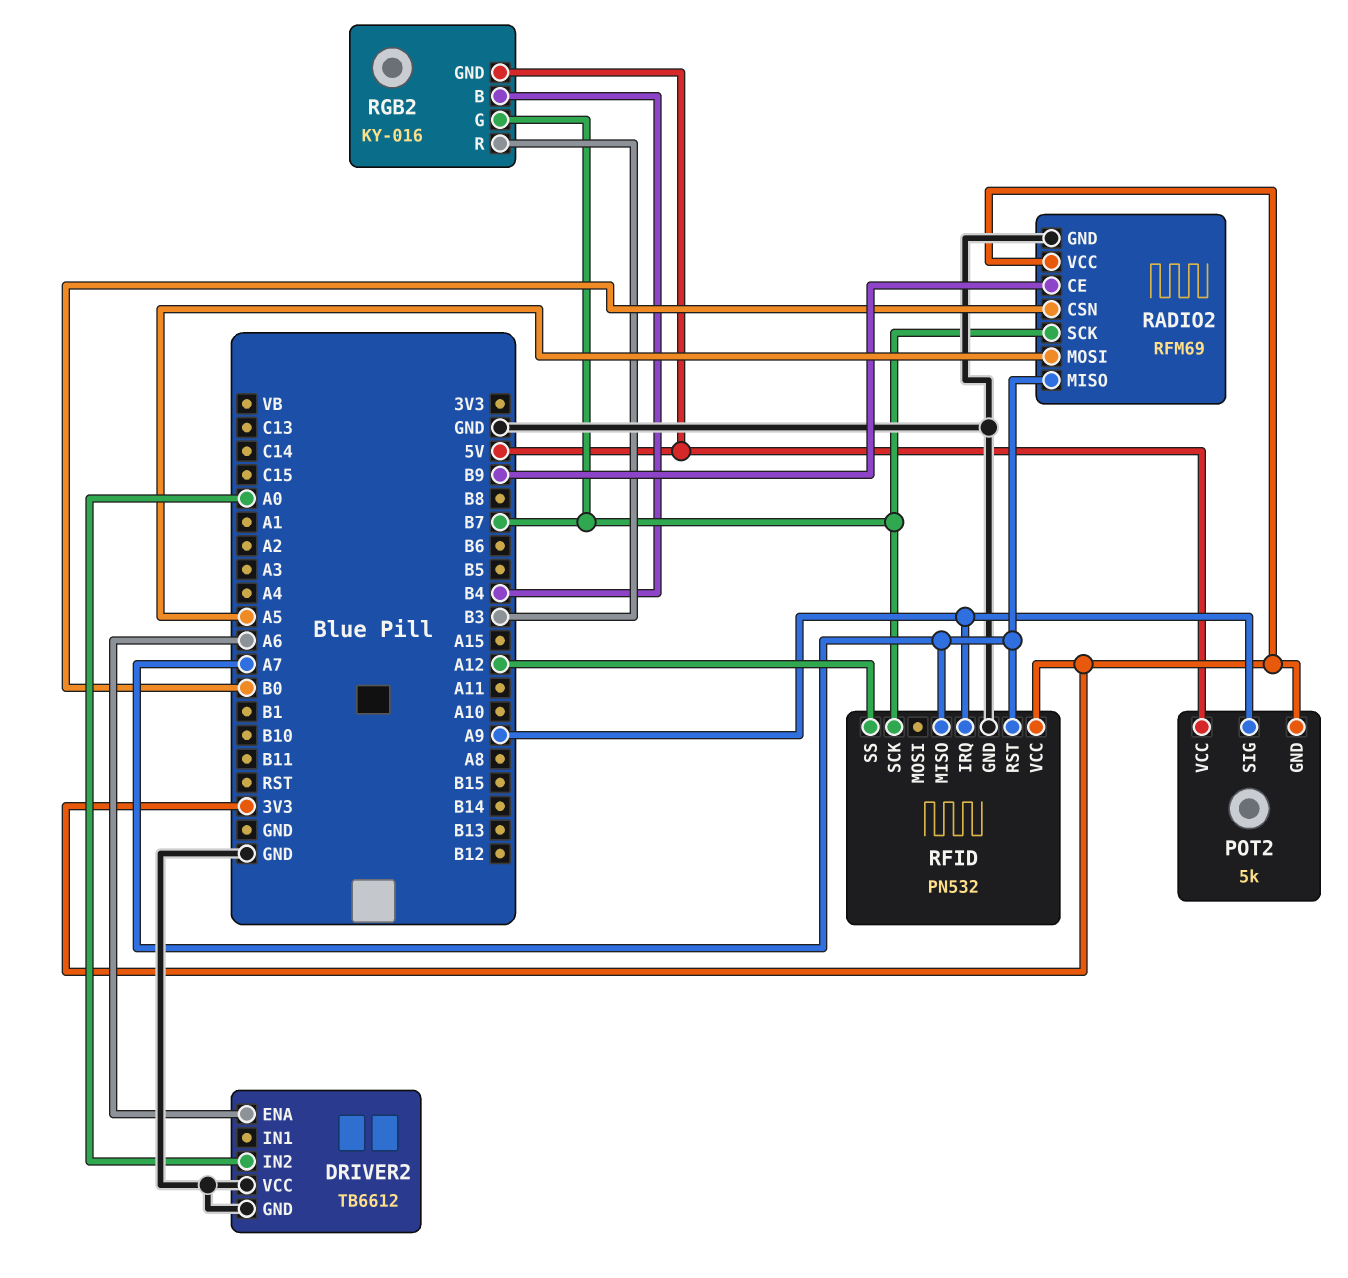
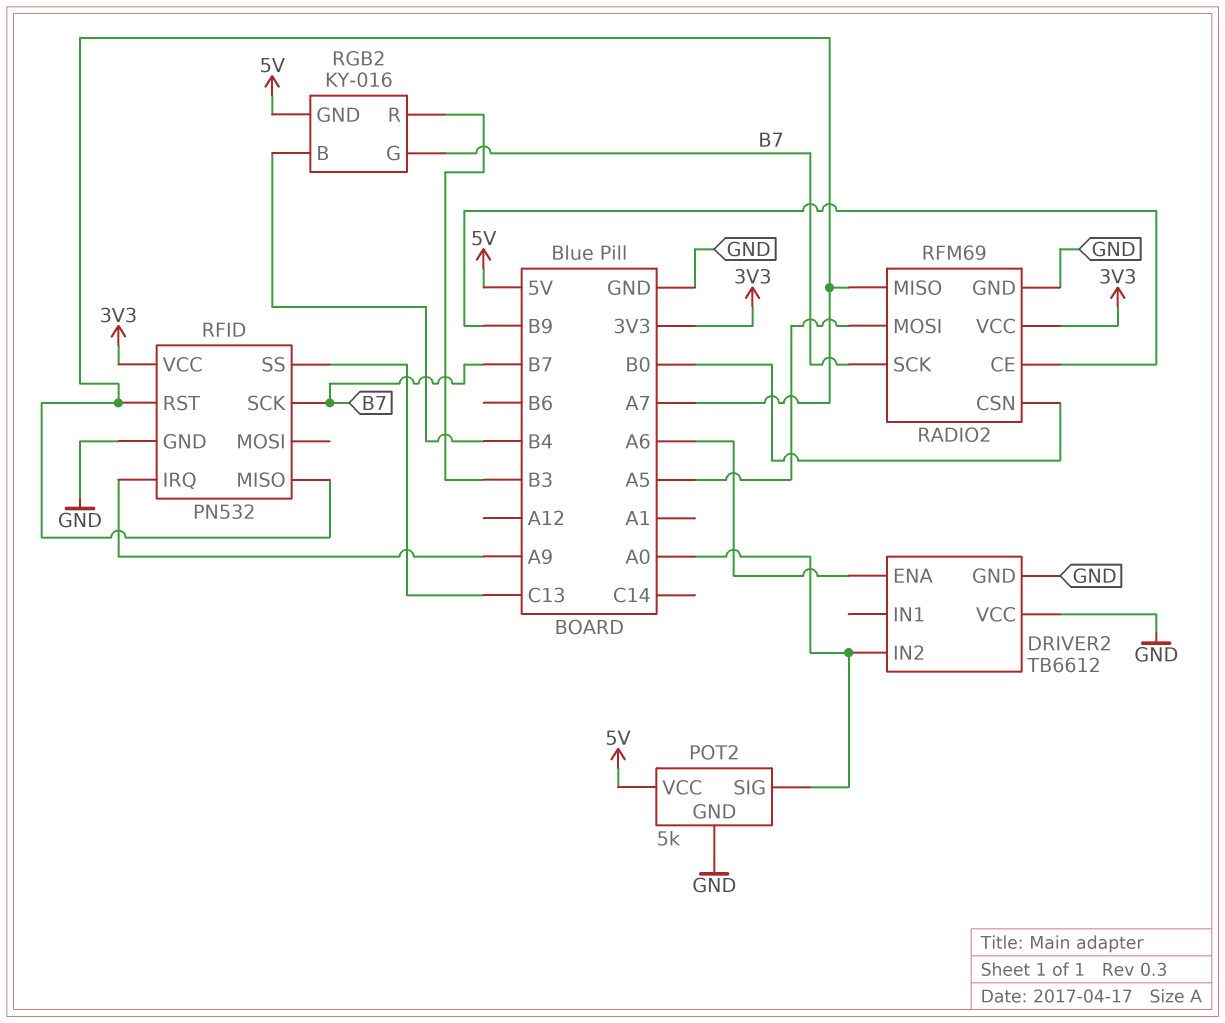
POT2 pin GND: 3V3 -> GND
POT2 pin SIG: A9 -> A0
RFID pin SS: A12 -> C13

